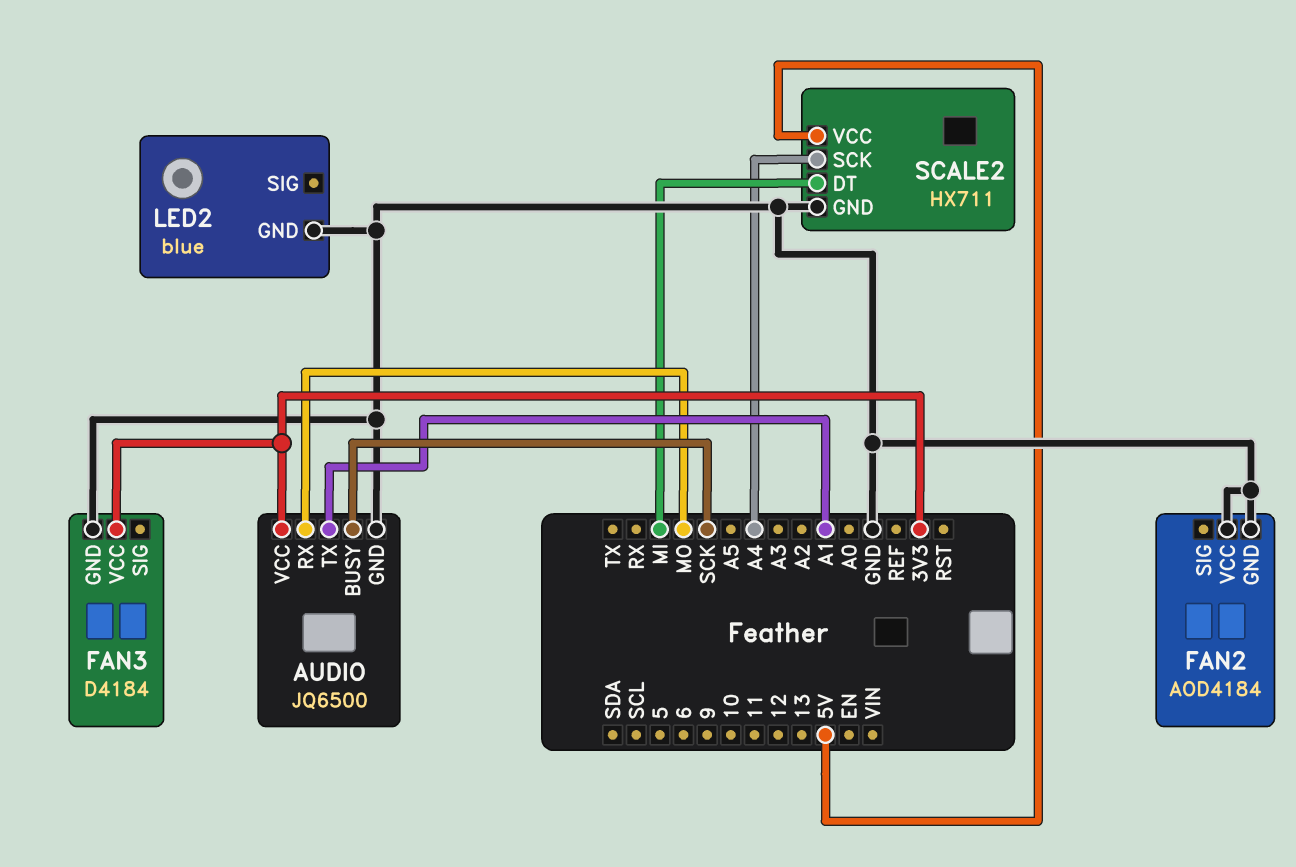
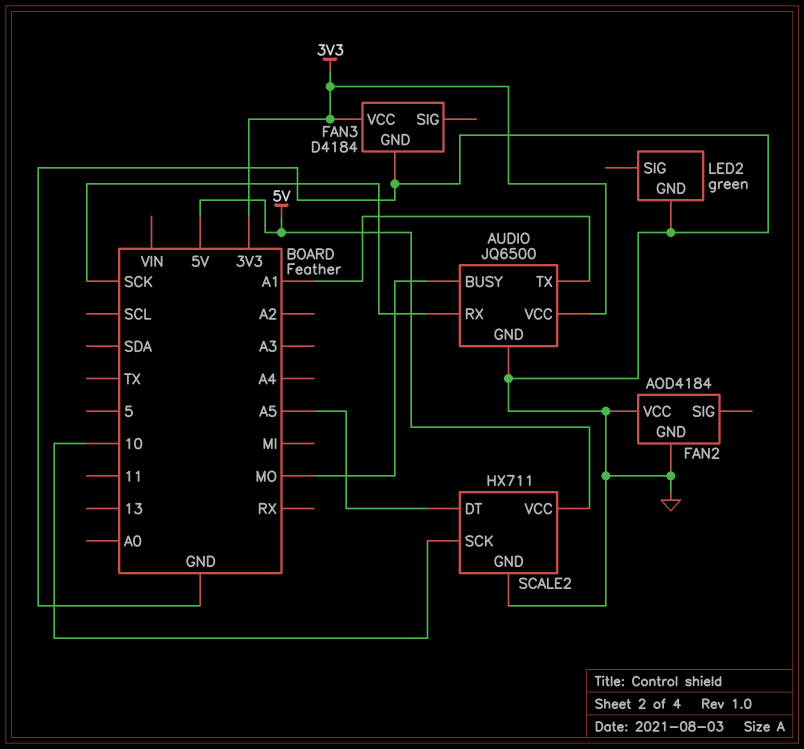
AUDIO pin BUSY: SCK -> MO
AUDIO pin RX: MO -> SCK
LED2: blue -> green
SCALE2 pin DT: MI -> A5
SCALE2 pin SCK: A4 -> 10

